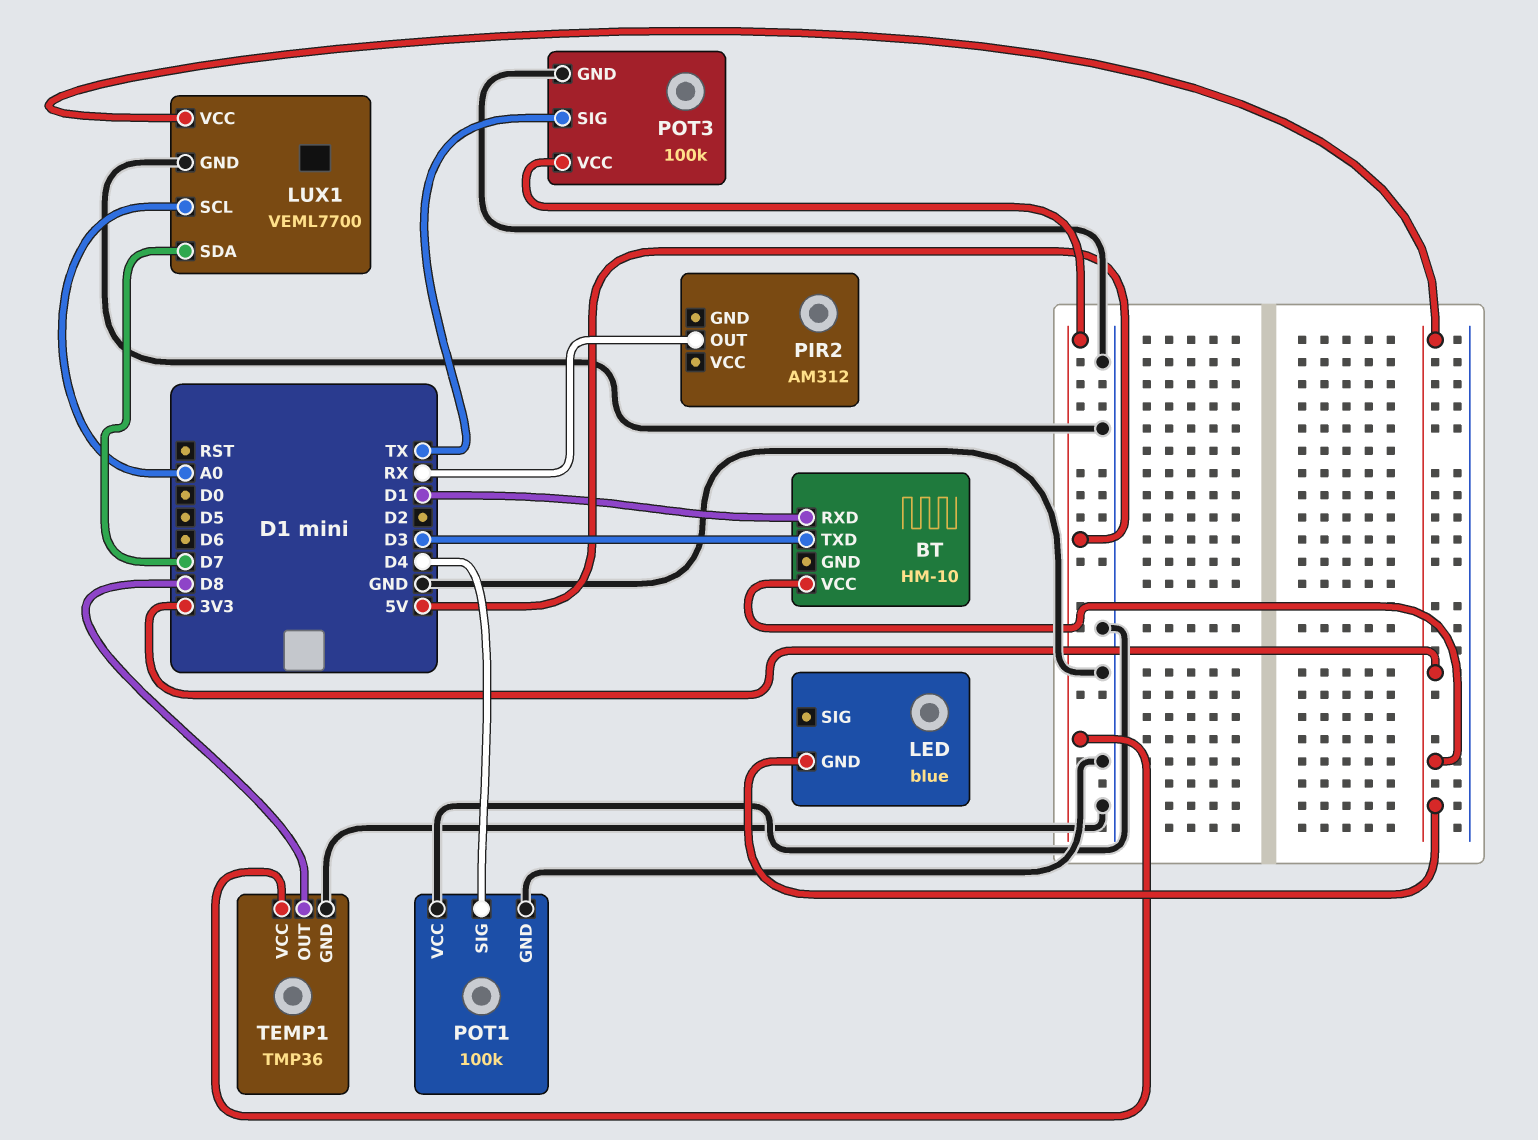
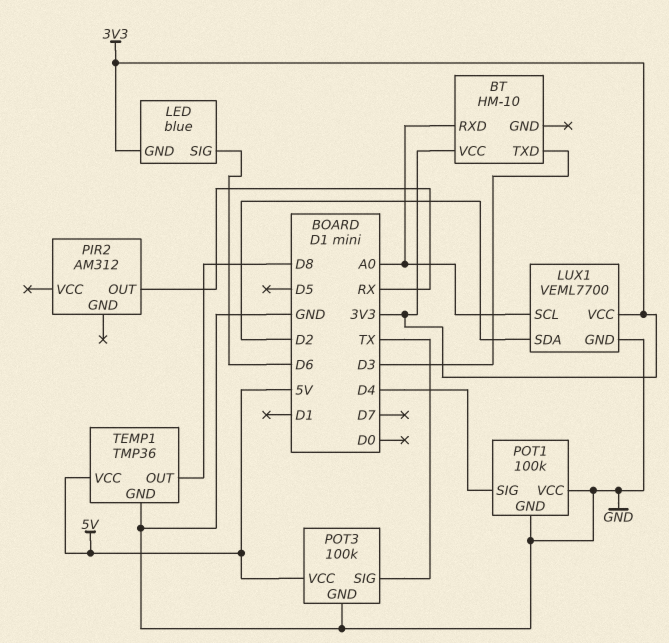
BT pin RXD: D1 -> A0
LED pin SIG: none -> D6
LUX1 pin SDA: D7 -> D2

